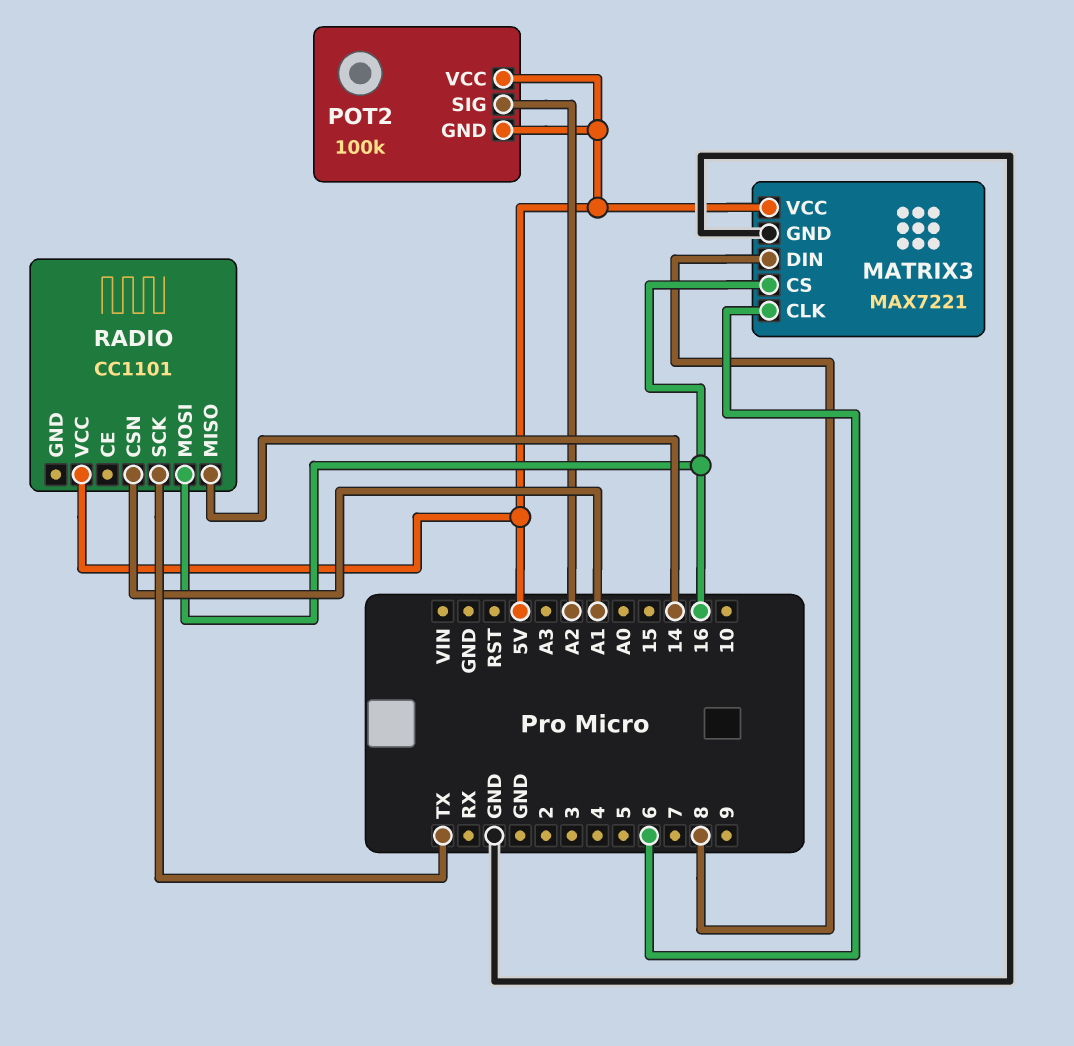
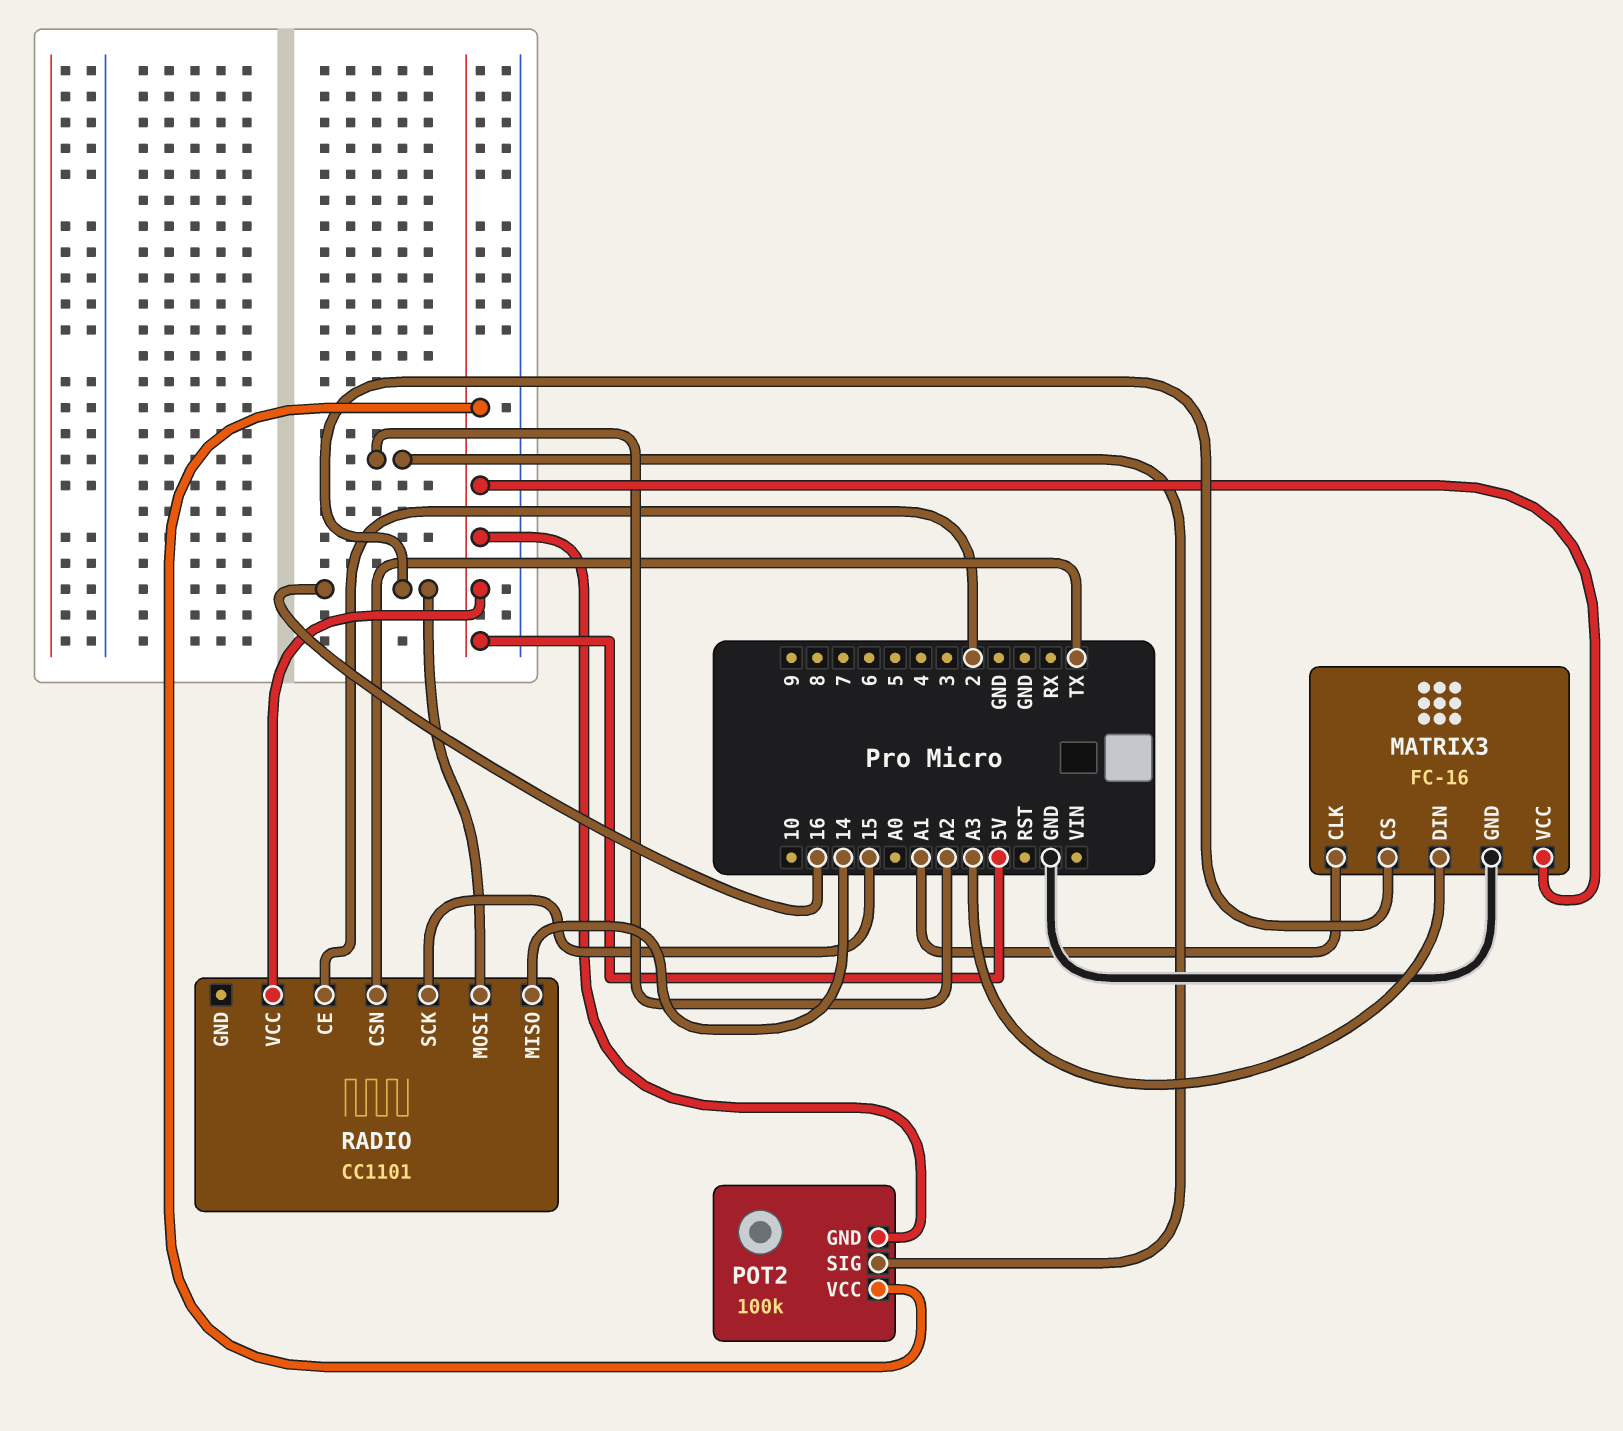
MATRIX3: MAX7221 -> FC-16
MATRIX3 pin CLK: 6 -> A1
MATRIX3 pin DIN: 8 -> A3
RADIO pin CE: none -> 2
RADIO pin CSN: A1 -> TX
RADIO pin SCK: TX -> 15

